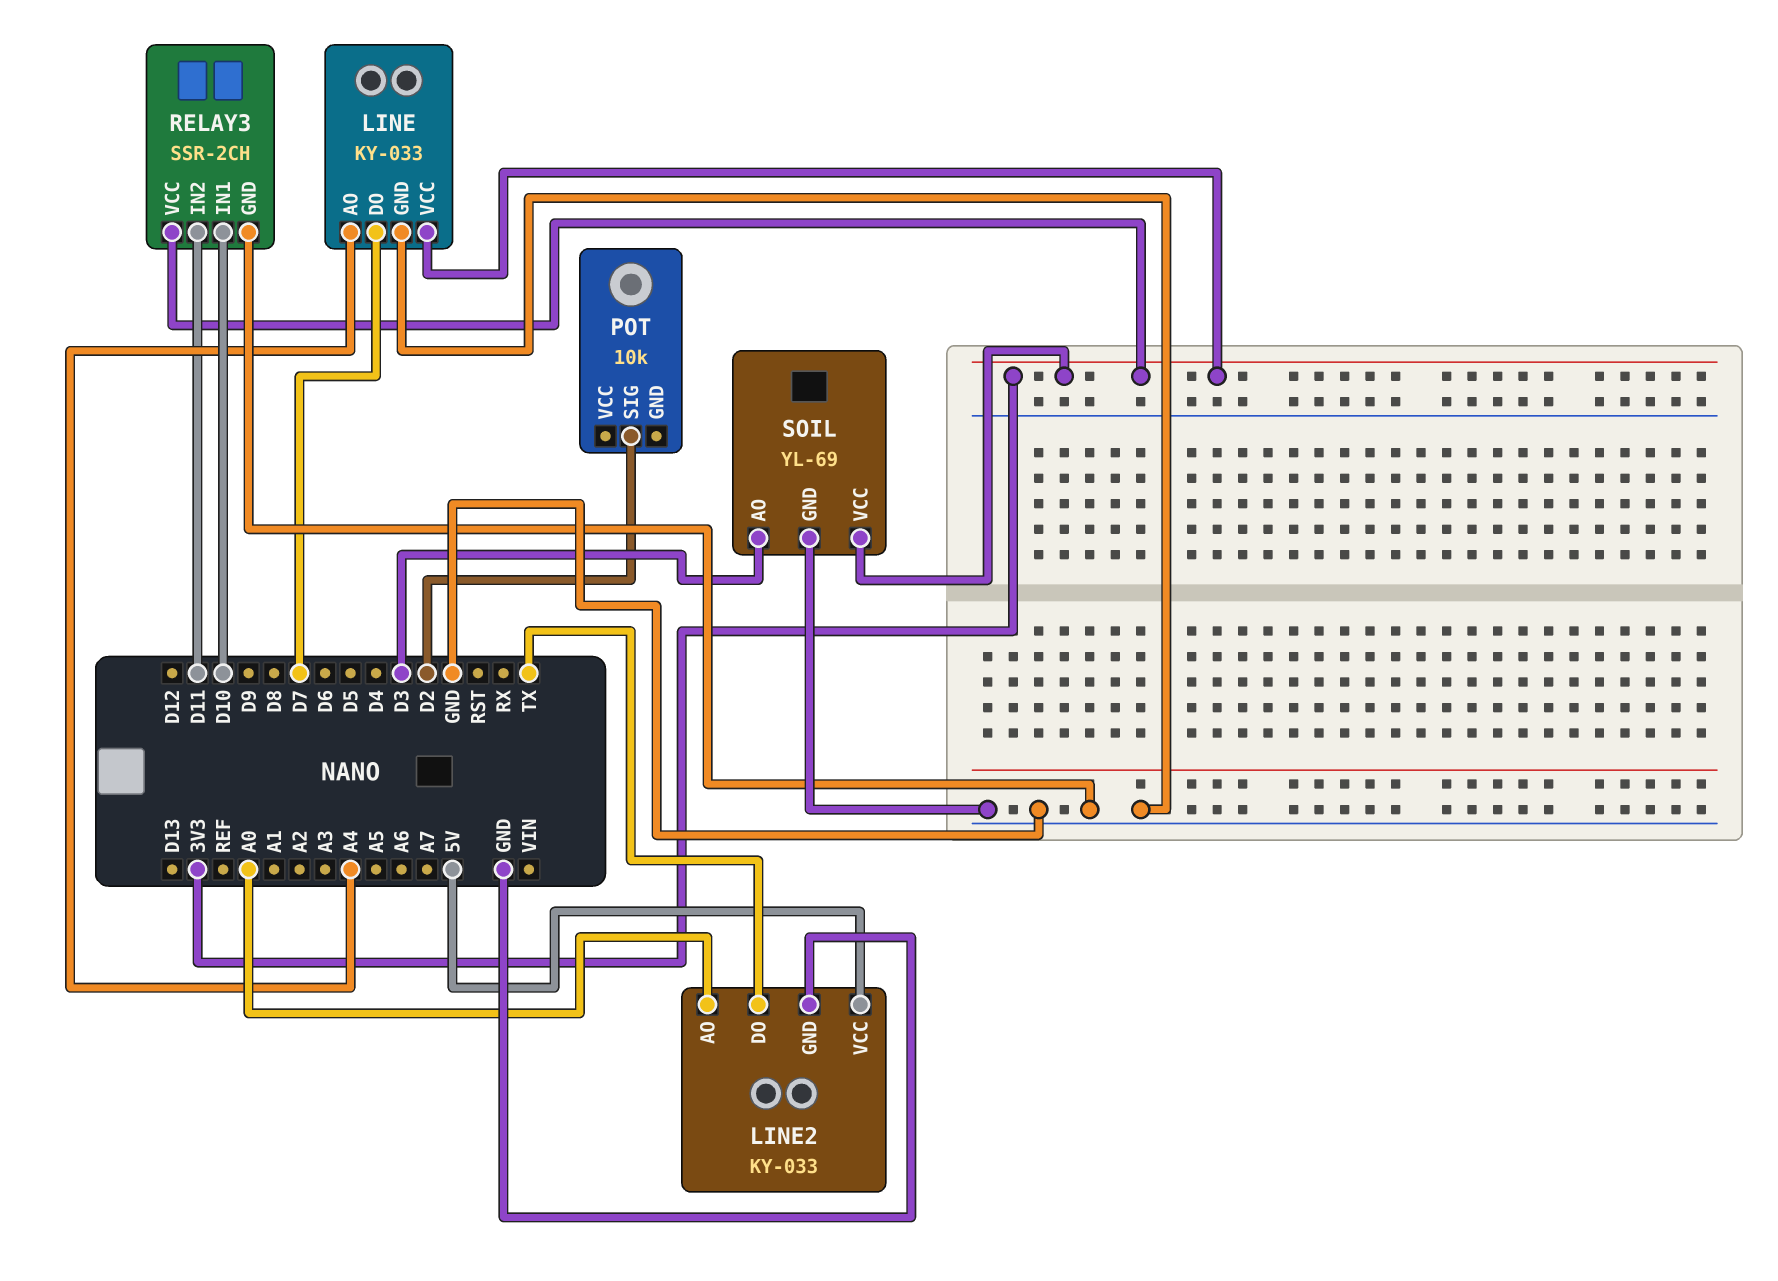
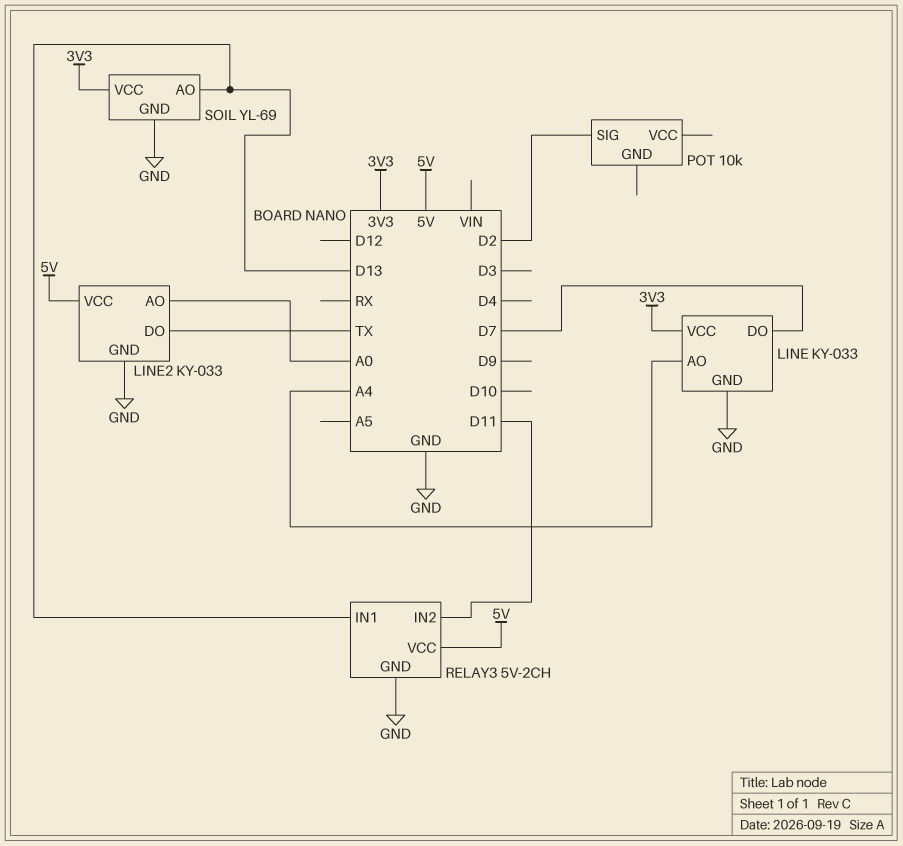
RELAY3: SSR-2CH -> 5V-2CH
RELAY3 pin IN1: D10 -> D13
RELAY3 pin VCC: 3V3 -> 5V
SOIL pin AO: D3 -> D13

